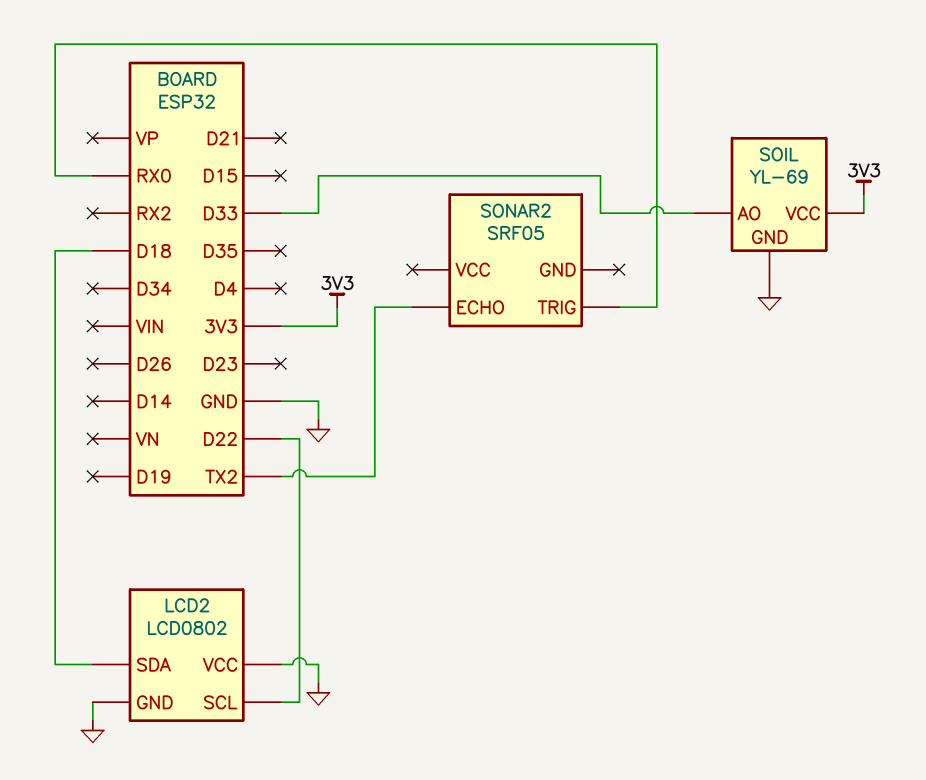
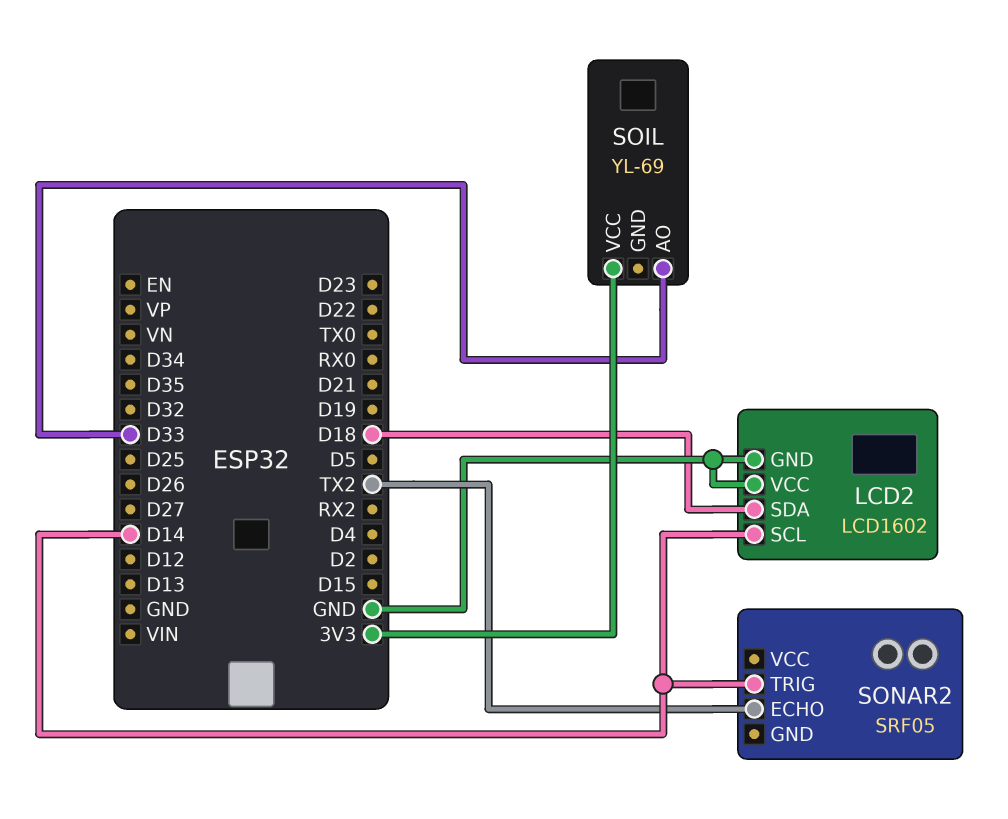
LCD2: LCD0802 -> LCD1602
LCD2 pin SCL: D22 -> D14
SOIL pin GND: GND -> none
SONAR2 pin TRIG: RX0 -> D14

